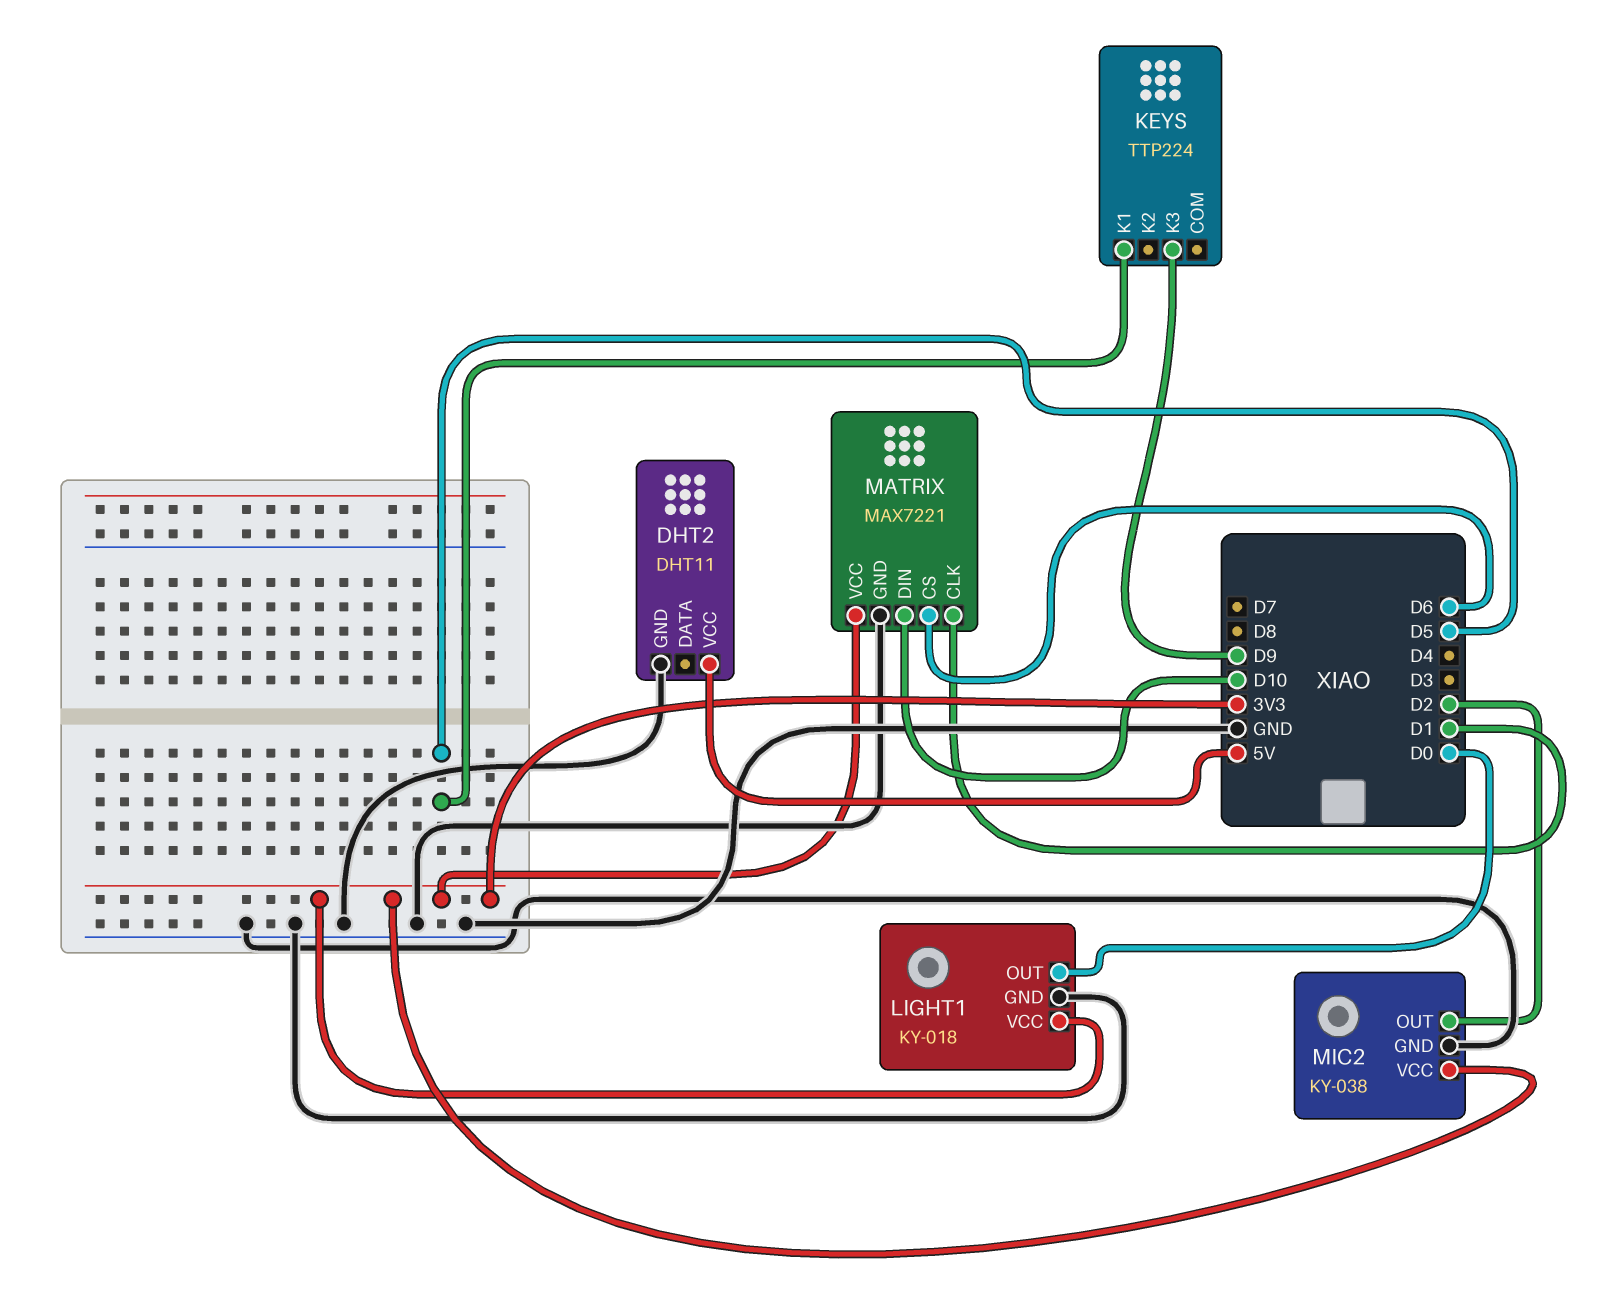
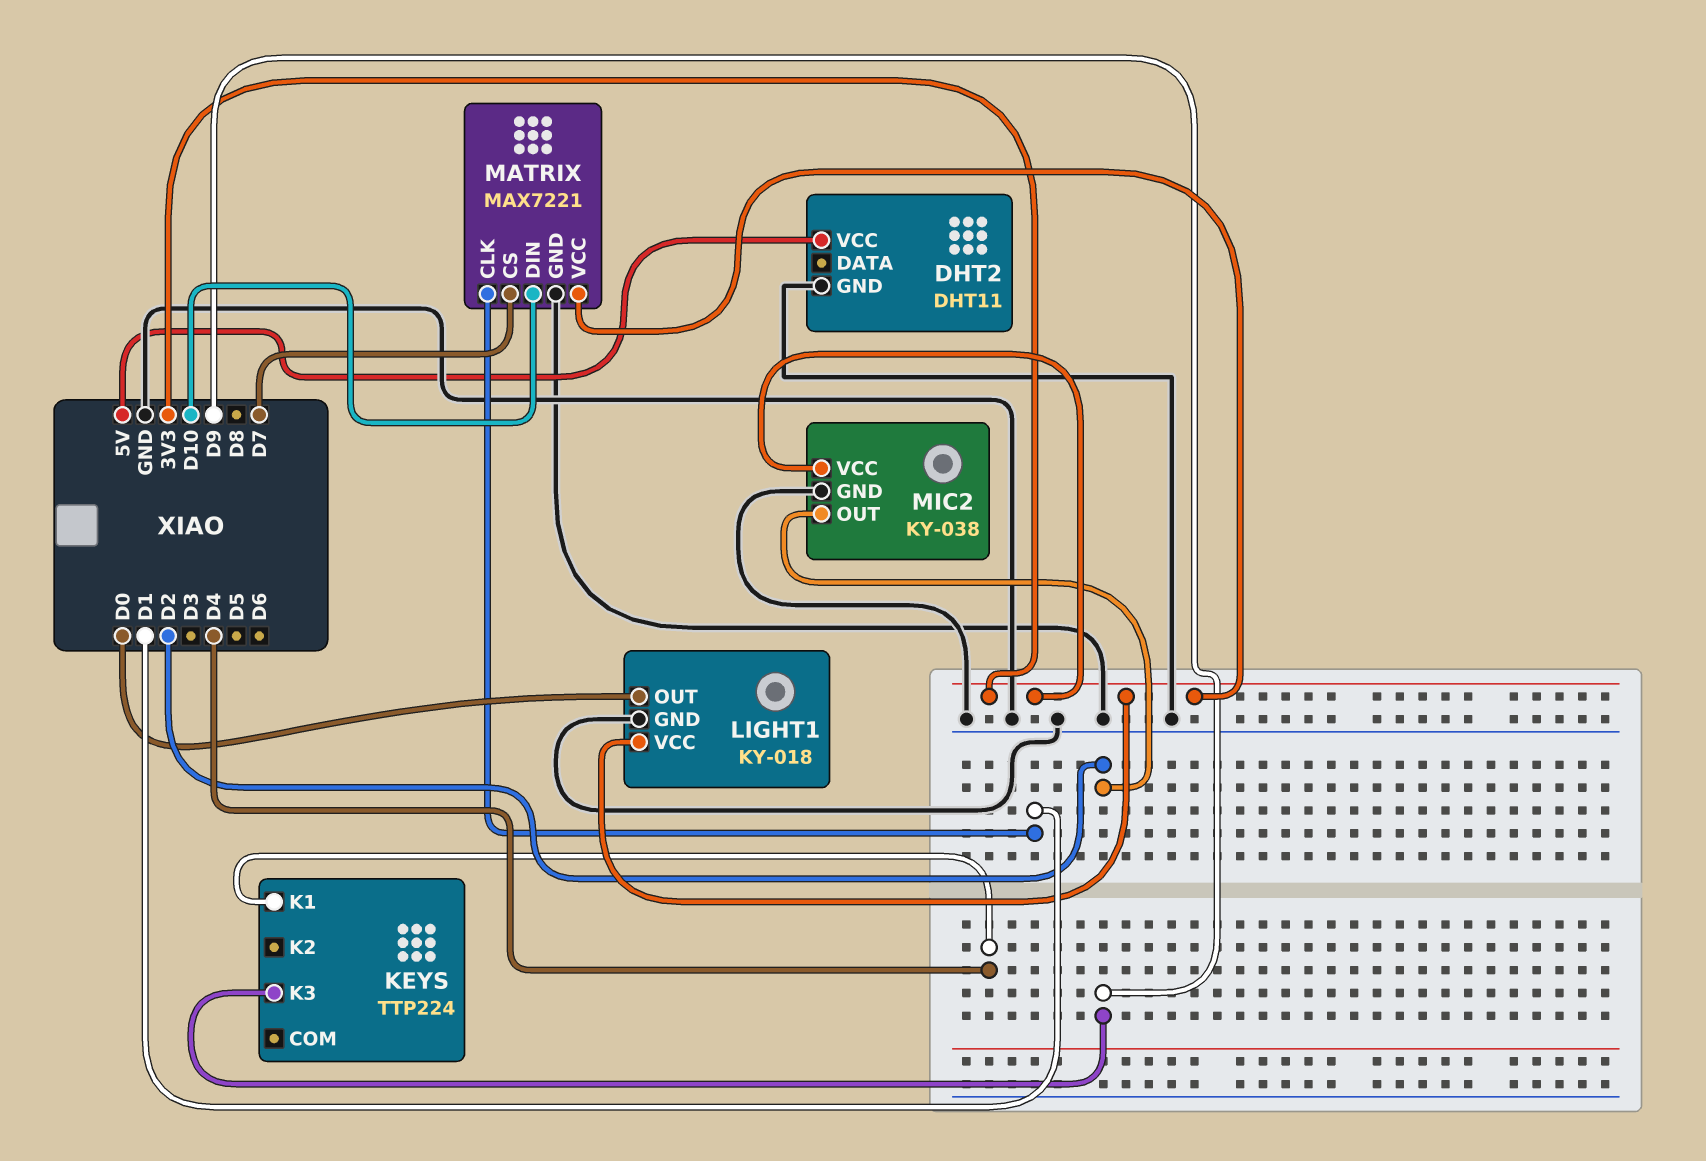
KEYS pin K1: D5 -> D4
MATRIX pin CS: D6 -> D7

